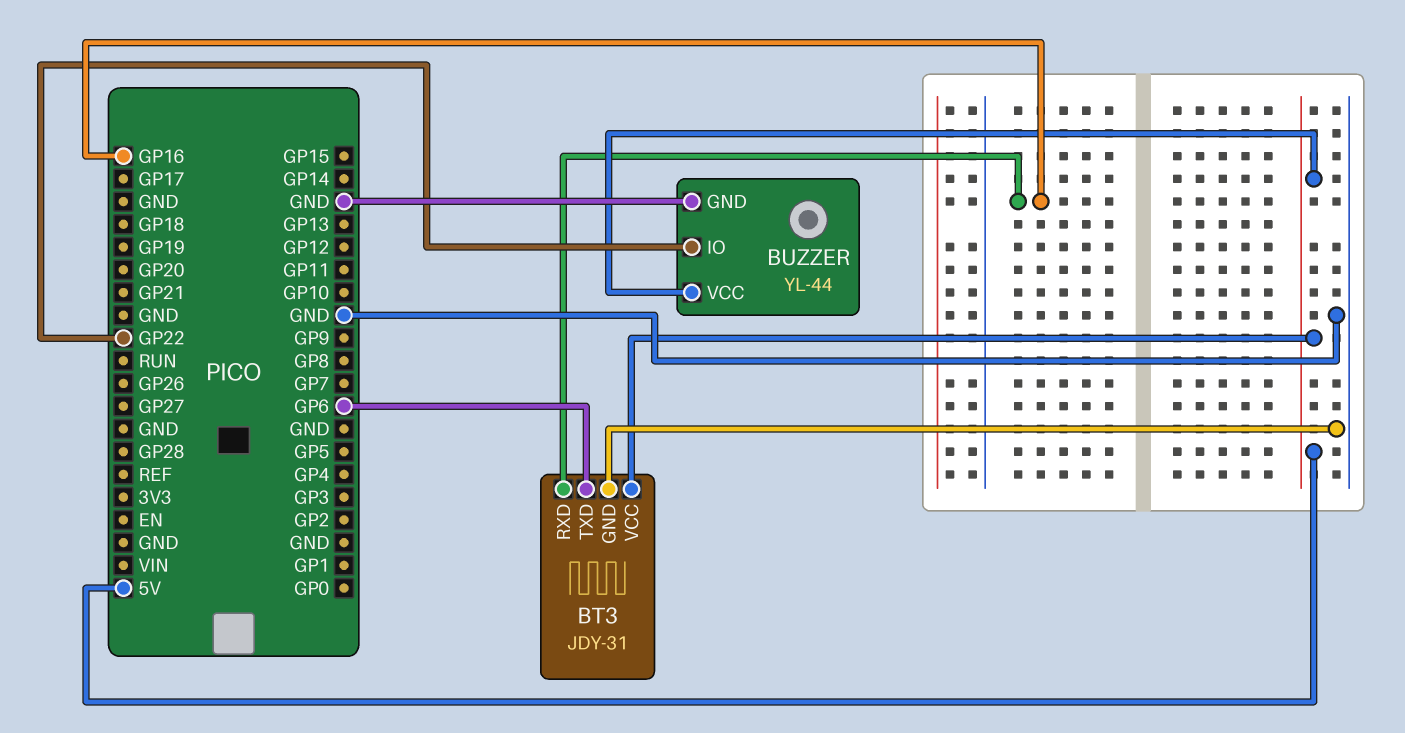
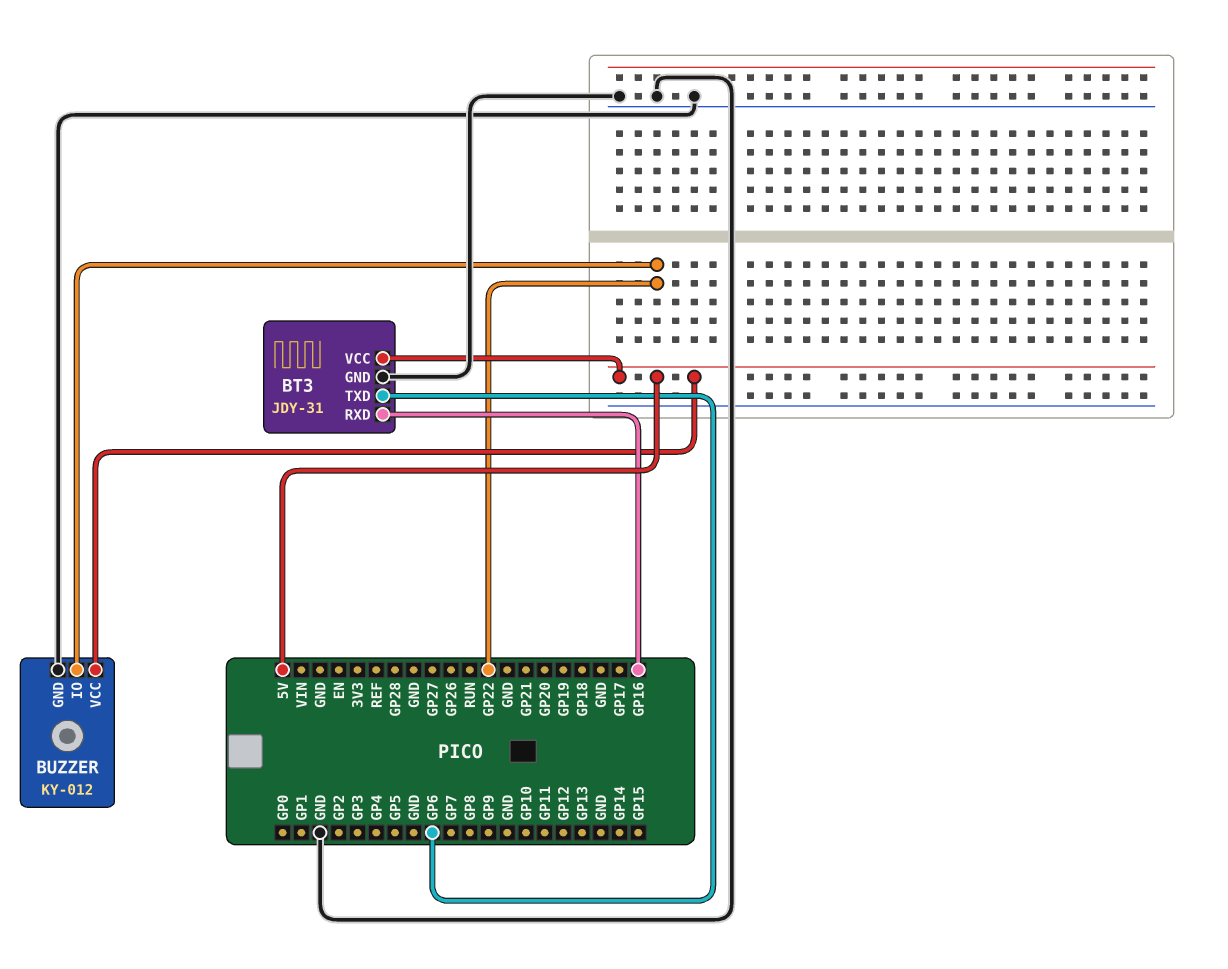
BUZZER: YL-44 -> KY-012

